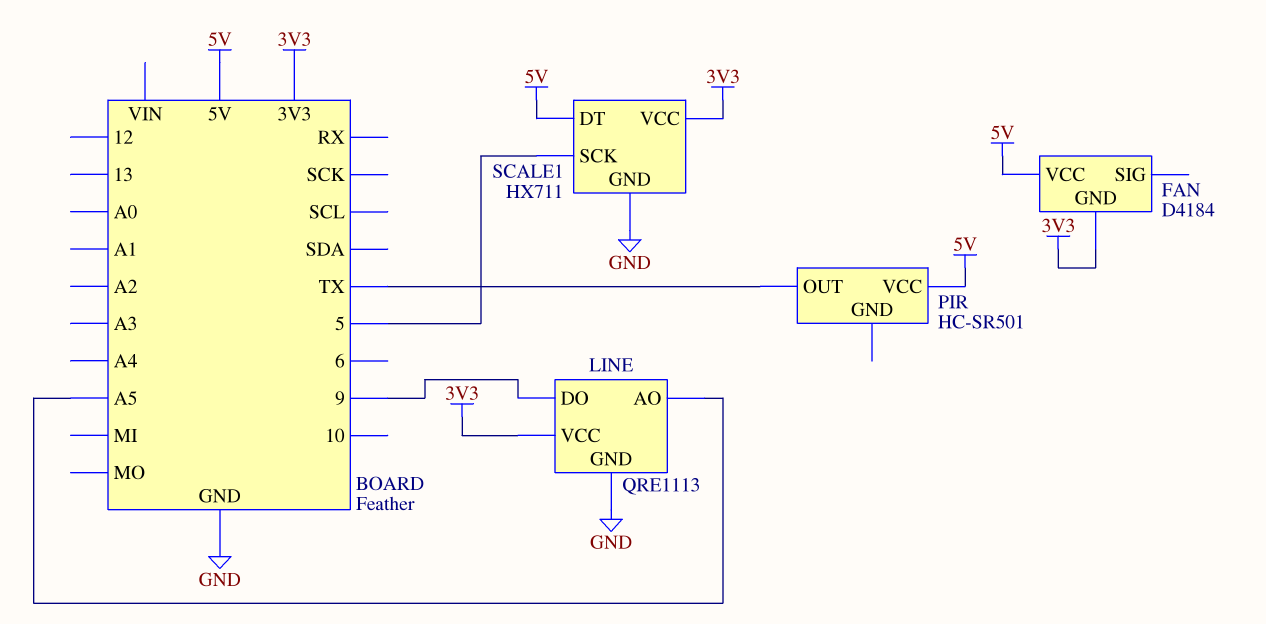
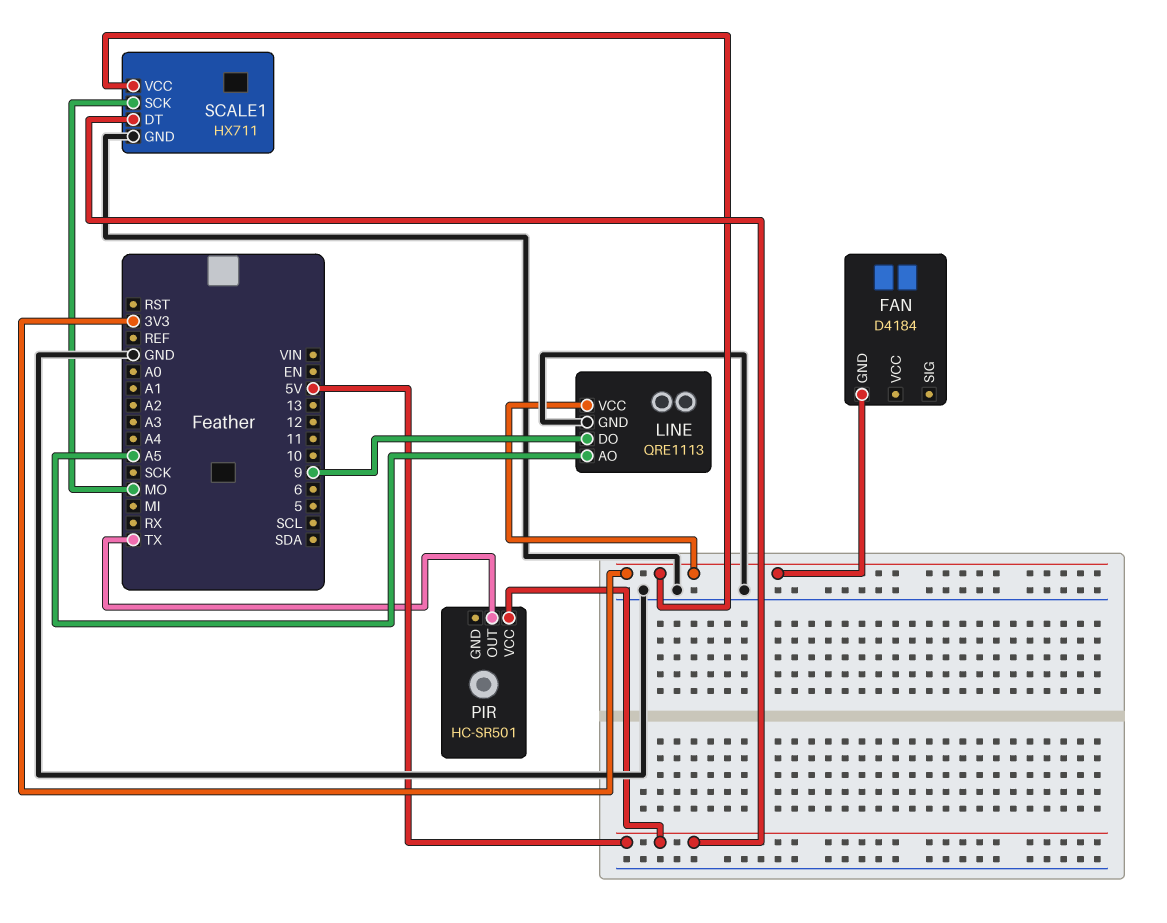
FAN pin VCC: 5V -> none
SCALE1 pin SCK: 5 -> MO

